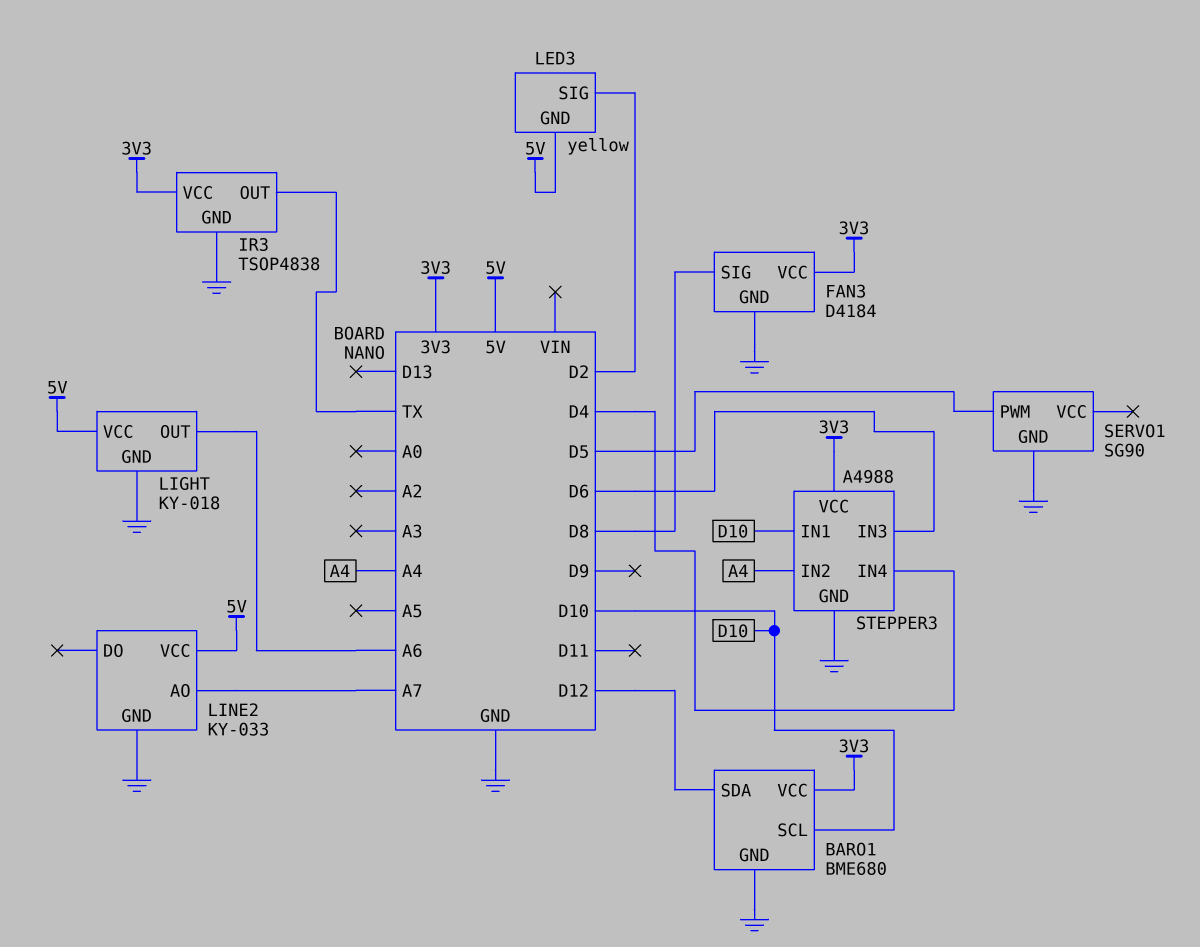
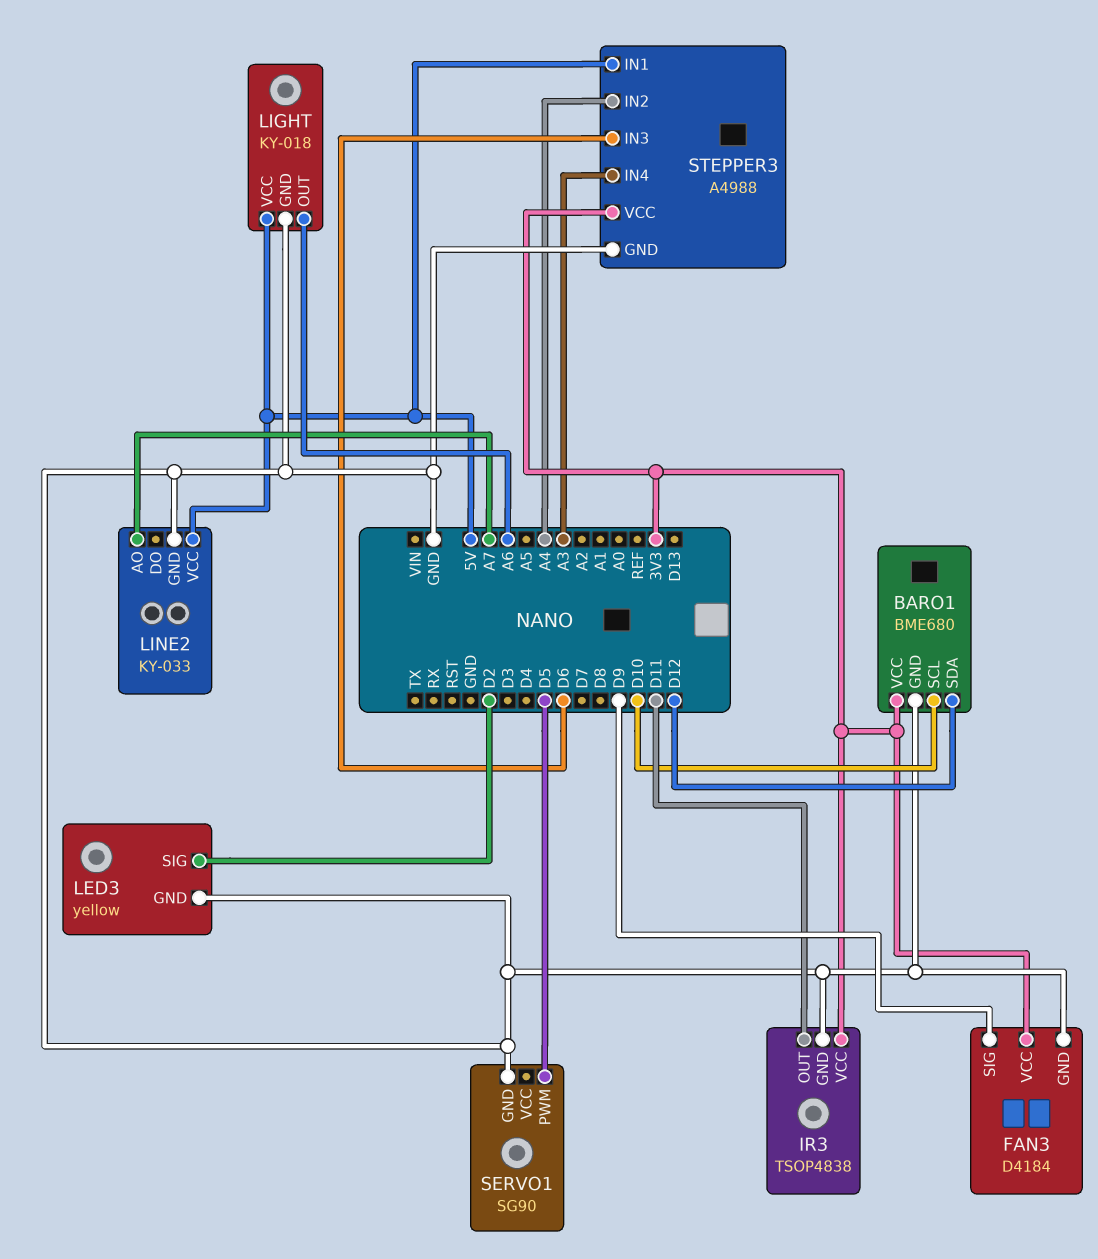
FAN3 pin SIG: D8 -> D9
IR3 pin OUT: TX -> D11
LED3 pin GND: 5V -> GND
STEPPER3 pin IN1: D10 -> 5V
STEPPER3 pin IN4: D4 -> A3

